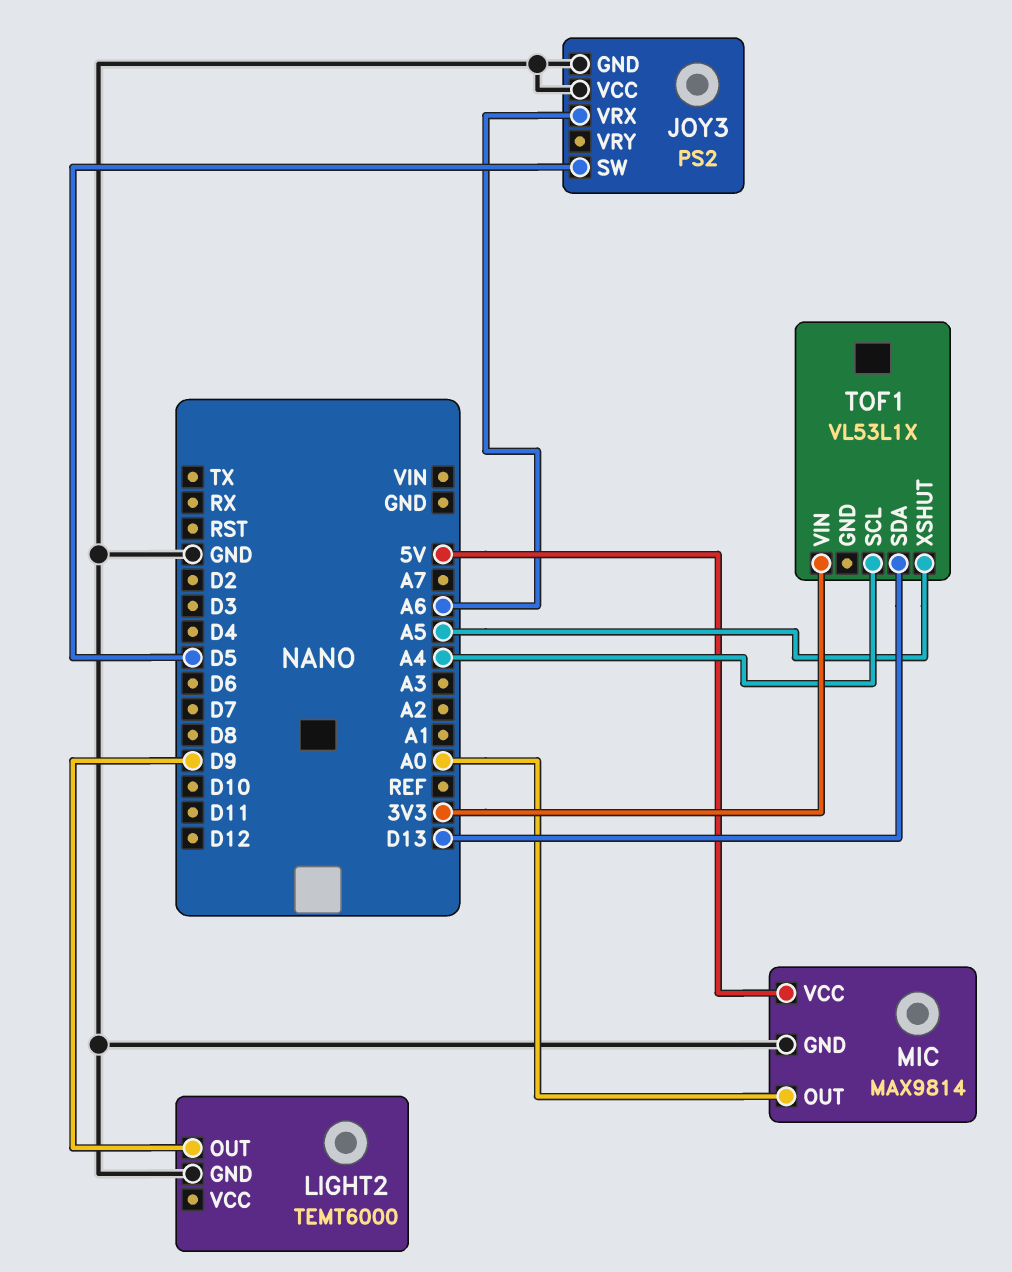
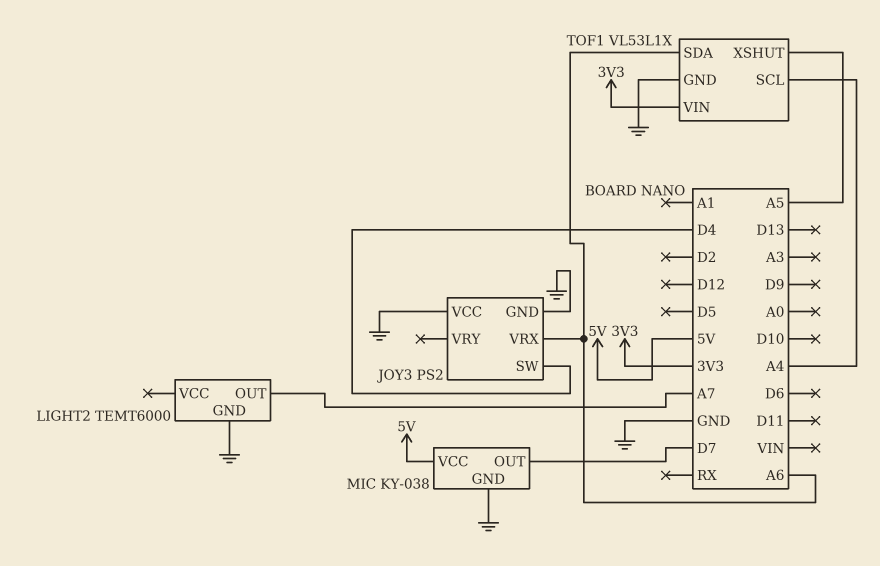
JOY3 pin SW: D5 -> D4
LIGHT2 pin OUT: D9 -> A7
MIC: MAX9814 -> KY-038
MIC pin OUT: A0 -> D7
TOF1 pin GND: none -> GND
TOF1 pin SDA: D13 -> A6

